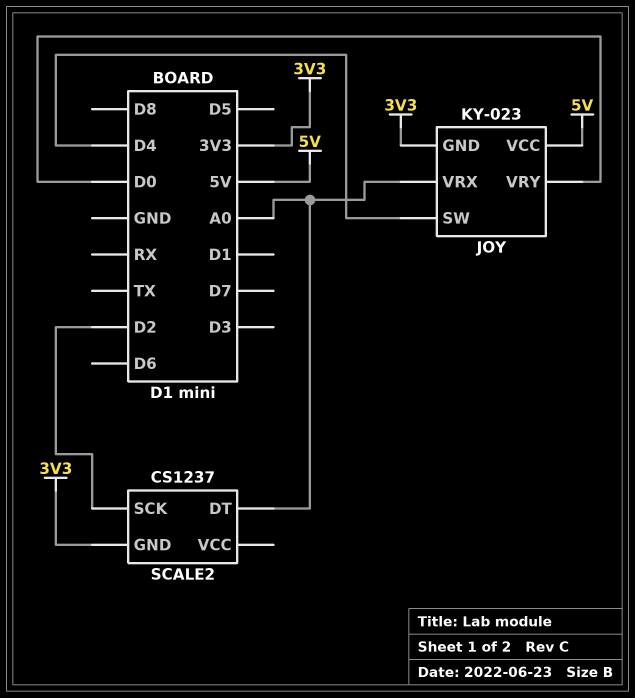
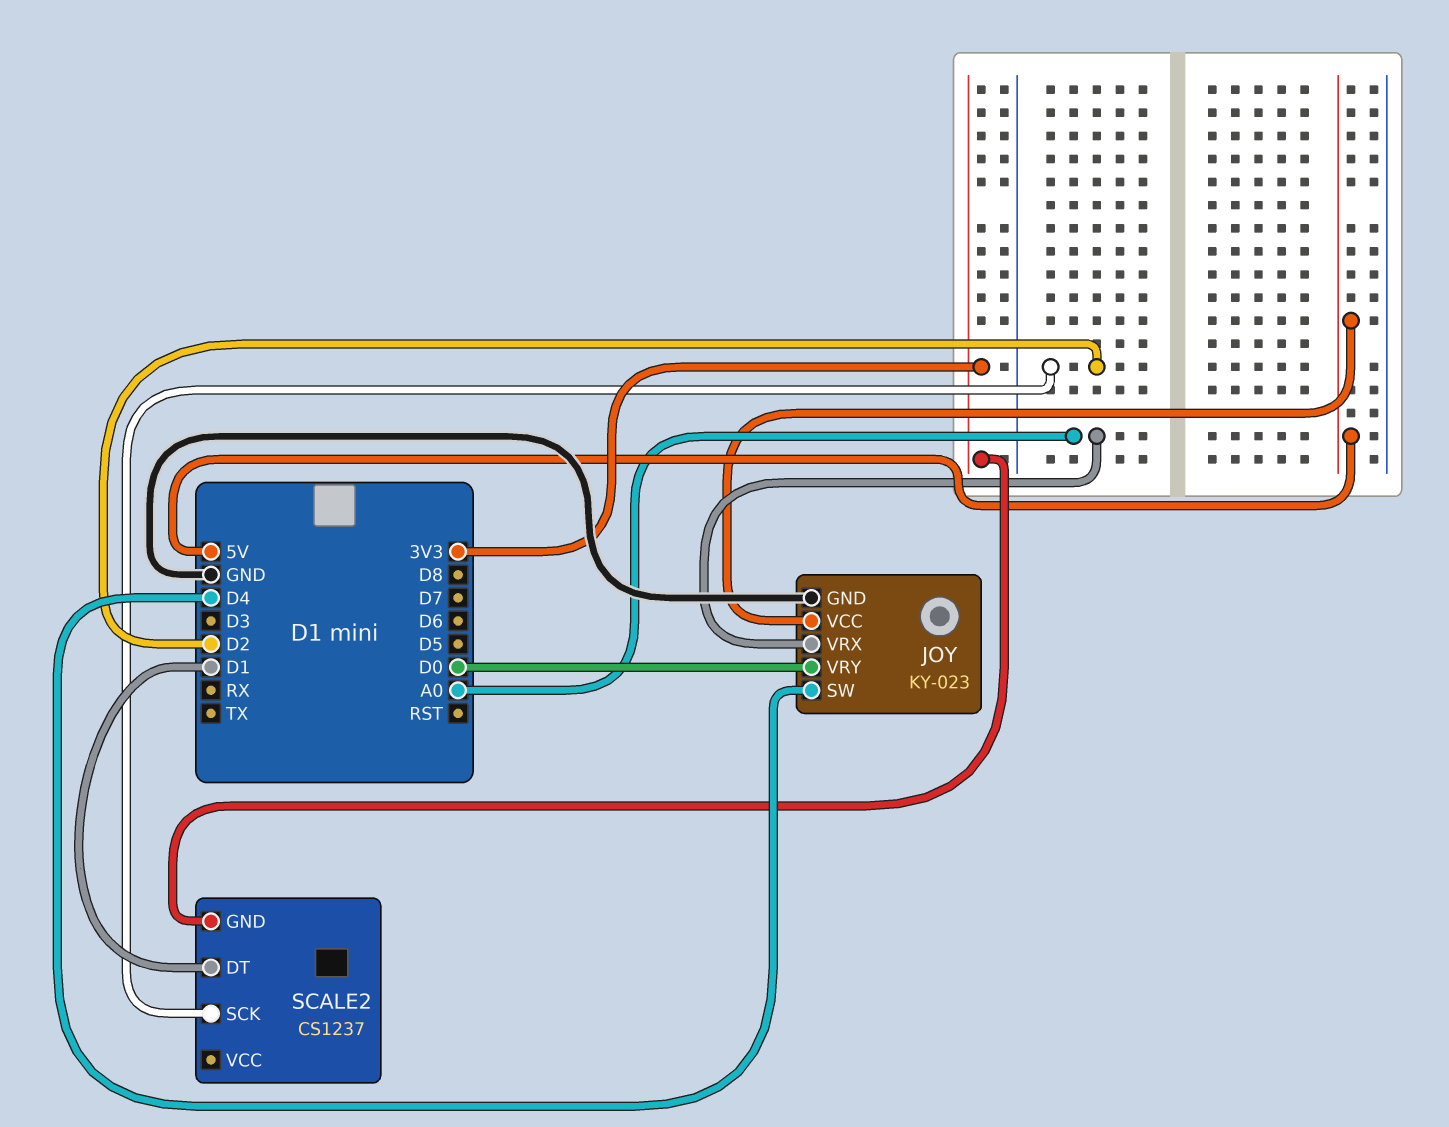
JOY pin GND: 3V3 -> GND
SCALE2 pin DT: A0 -> D1

